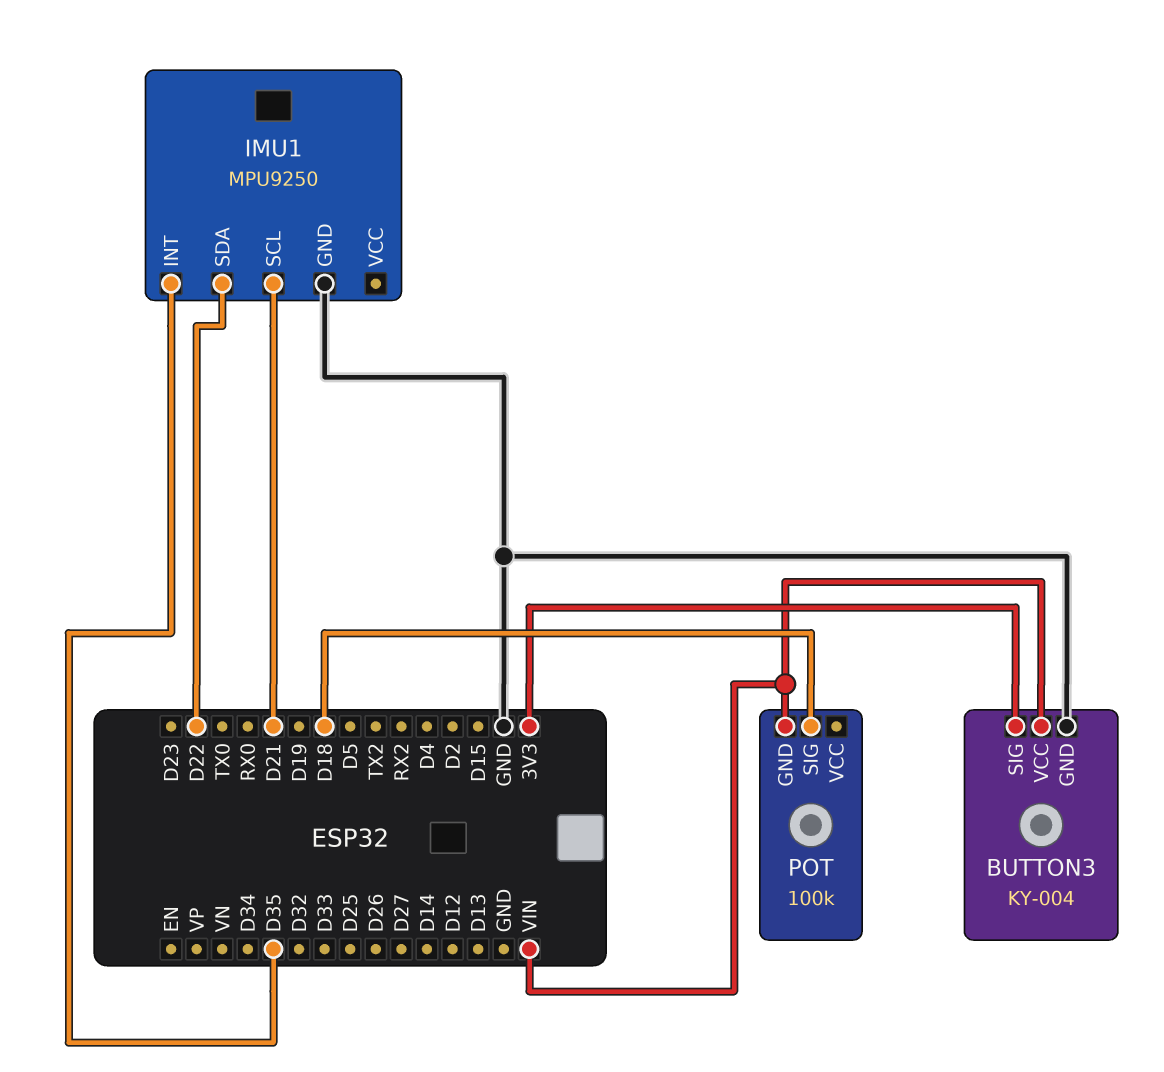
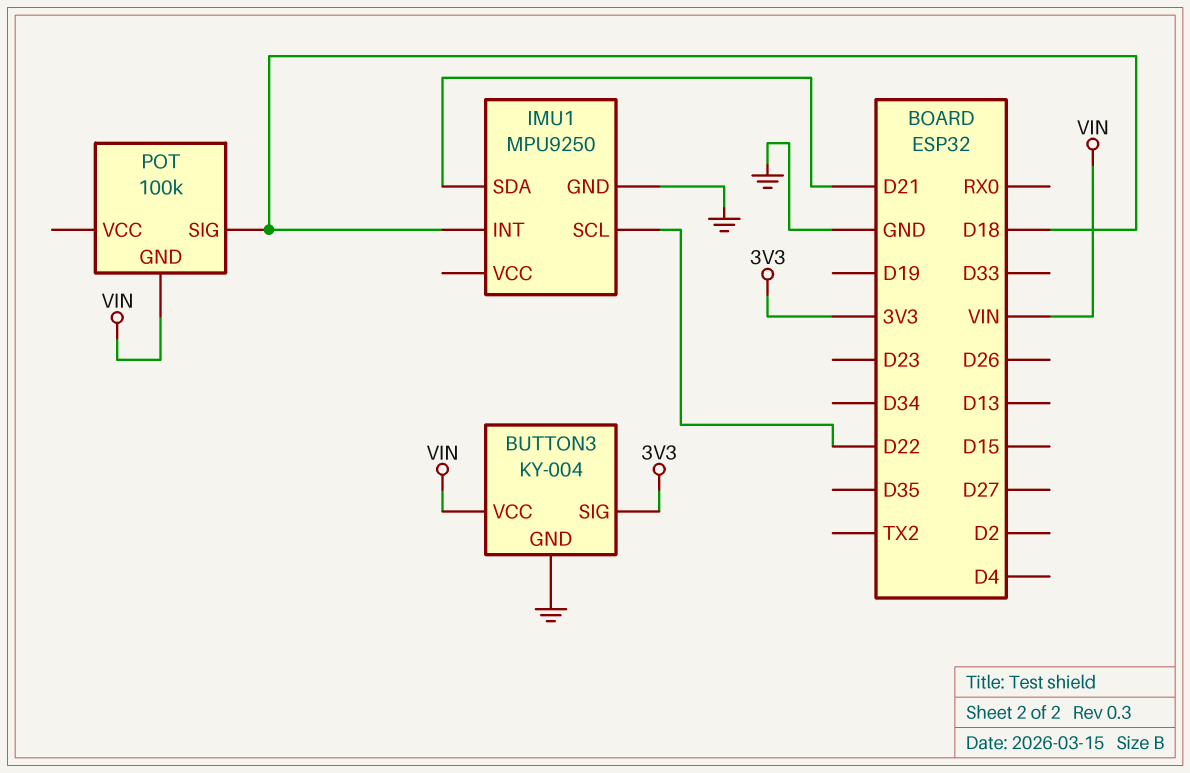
IMU1 pin INT: D35 -> D18
IMU1 pin SCL: D21 -> D22
IMU1 pin SDA: D22 -> D21

